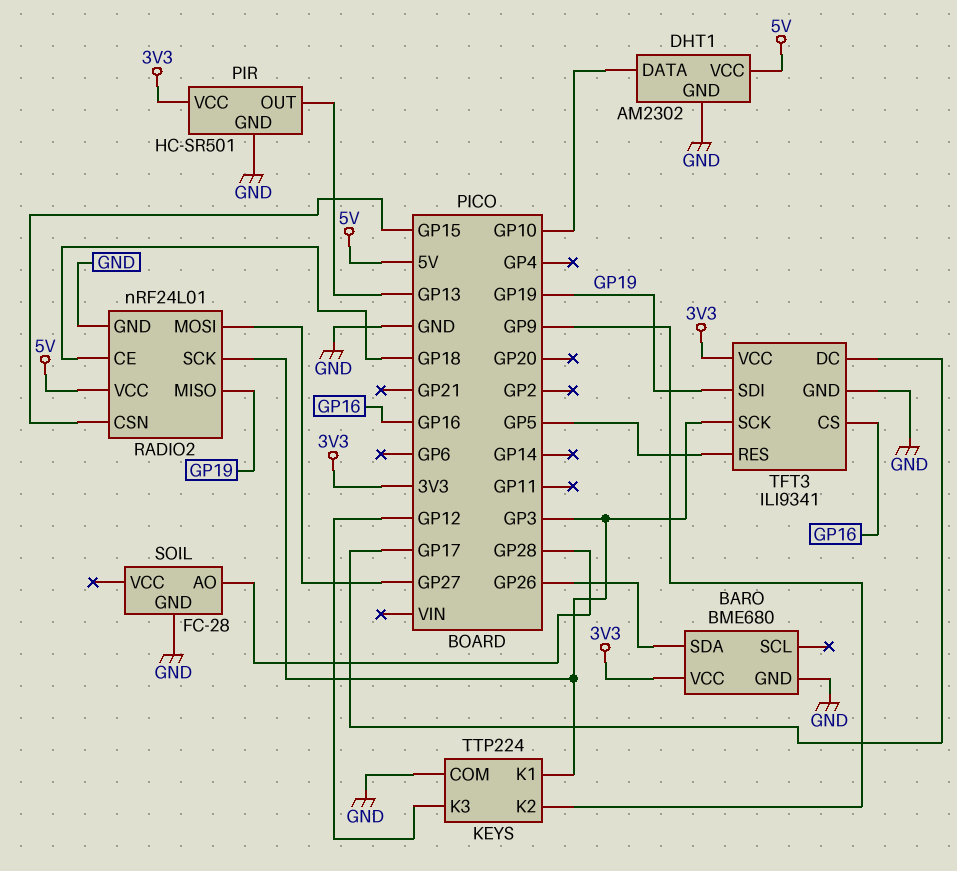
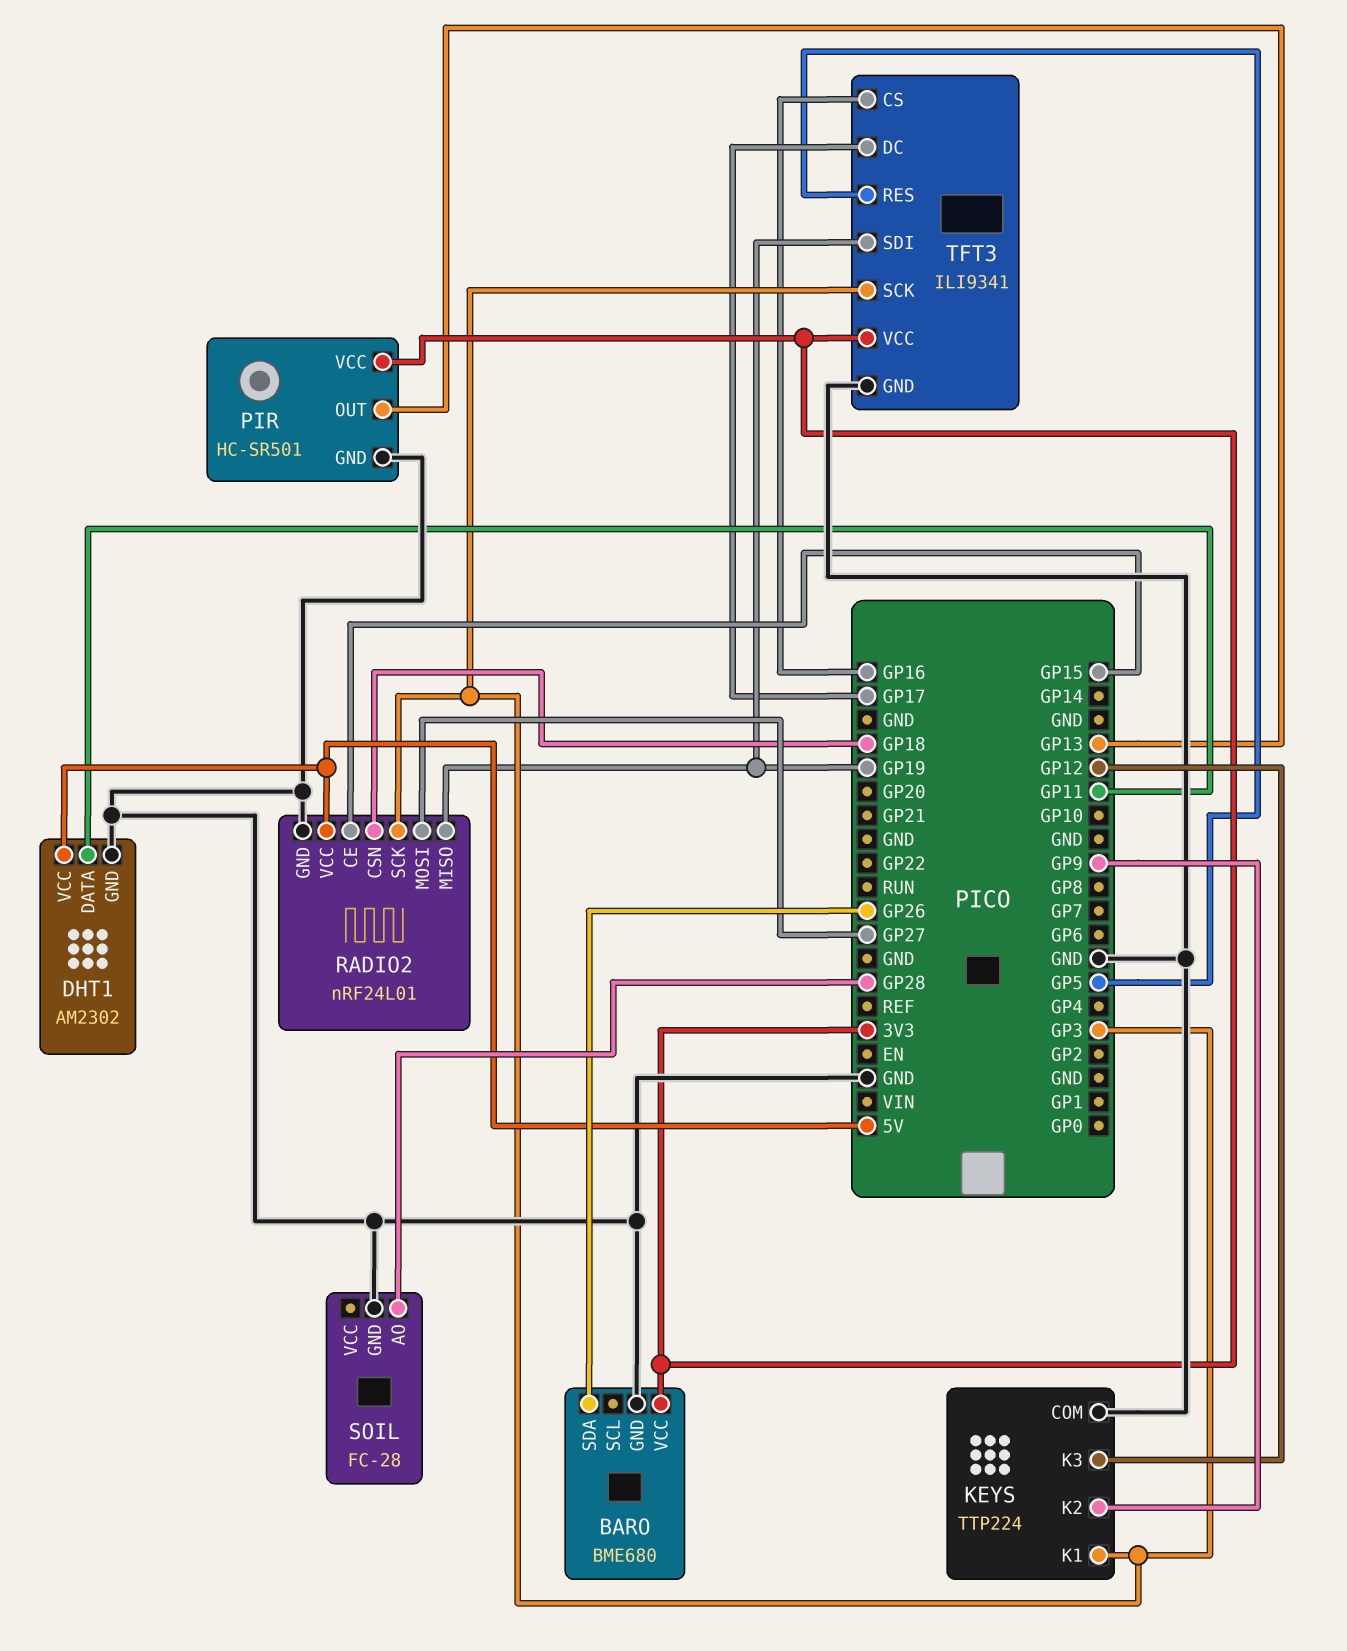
DHT1 pin DATA: GP10 -> GP11
RADIO2 pin CE: GP18 -> GP15
RADIO2 pin CSN: GP15 -> GP18

